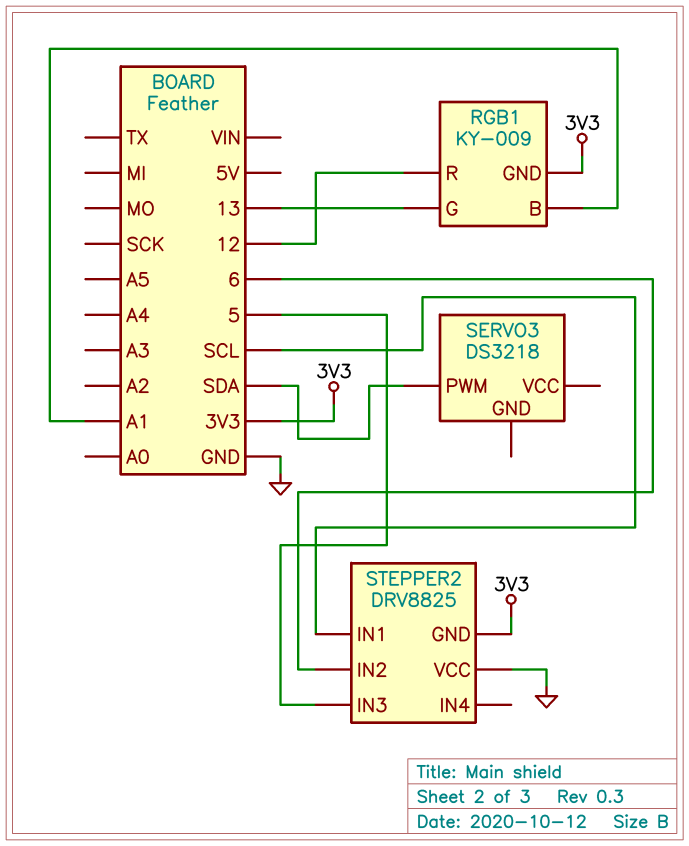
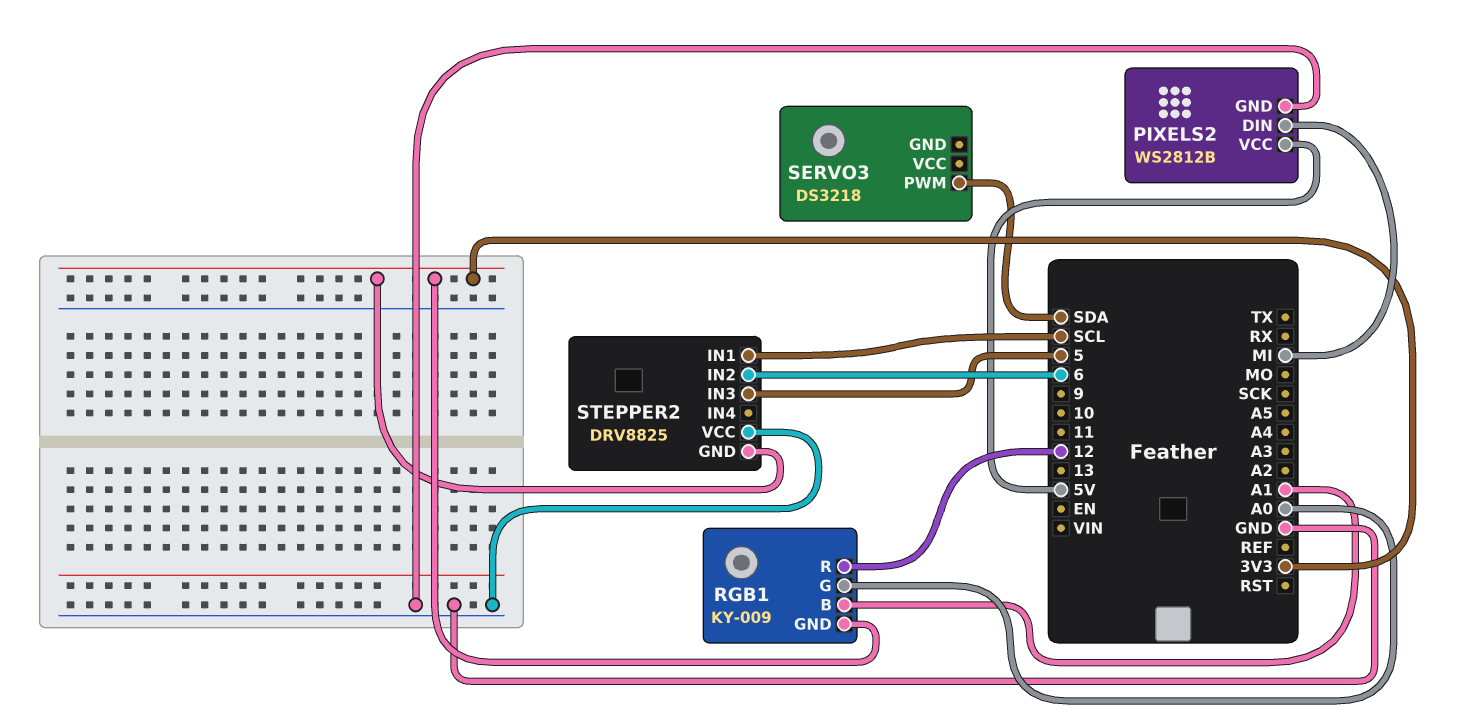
PIXELS2: none -> WS2812B
PIXELS2 pin DIN: none -> MI
PIXELS2 pin GND: none -> GND
PIXELS2 pin VCC: none -> 5V
RGB1 pin G: 13 -> A0

